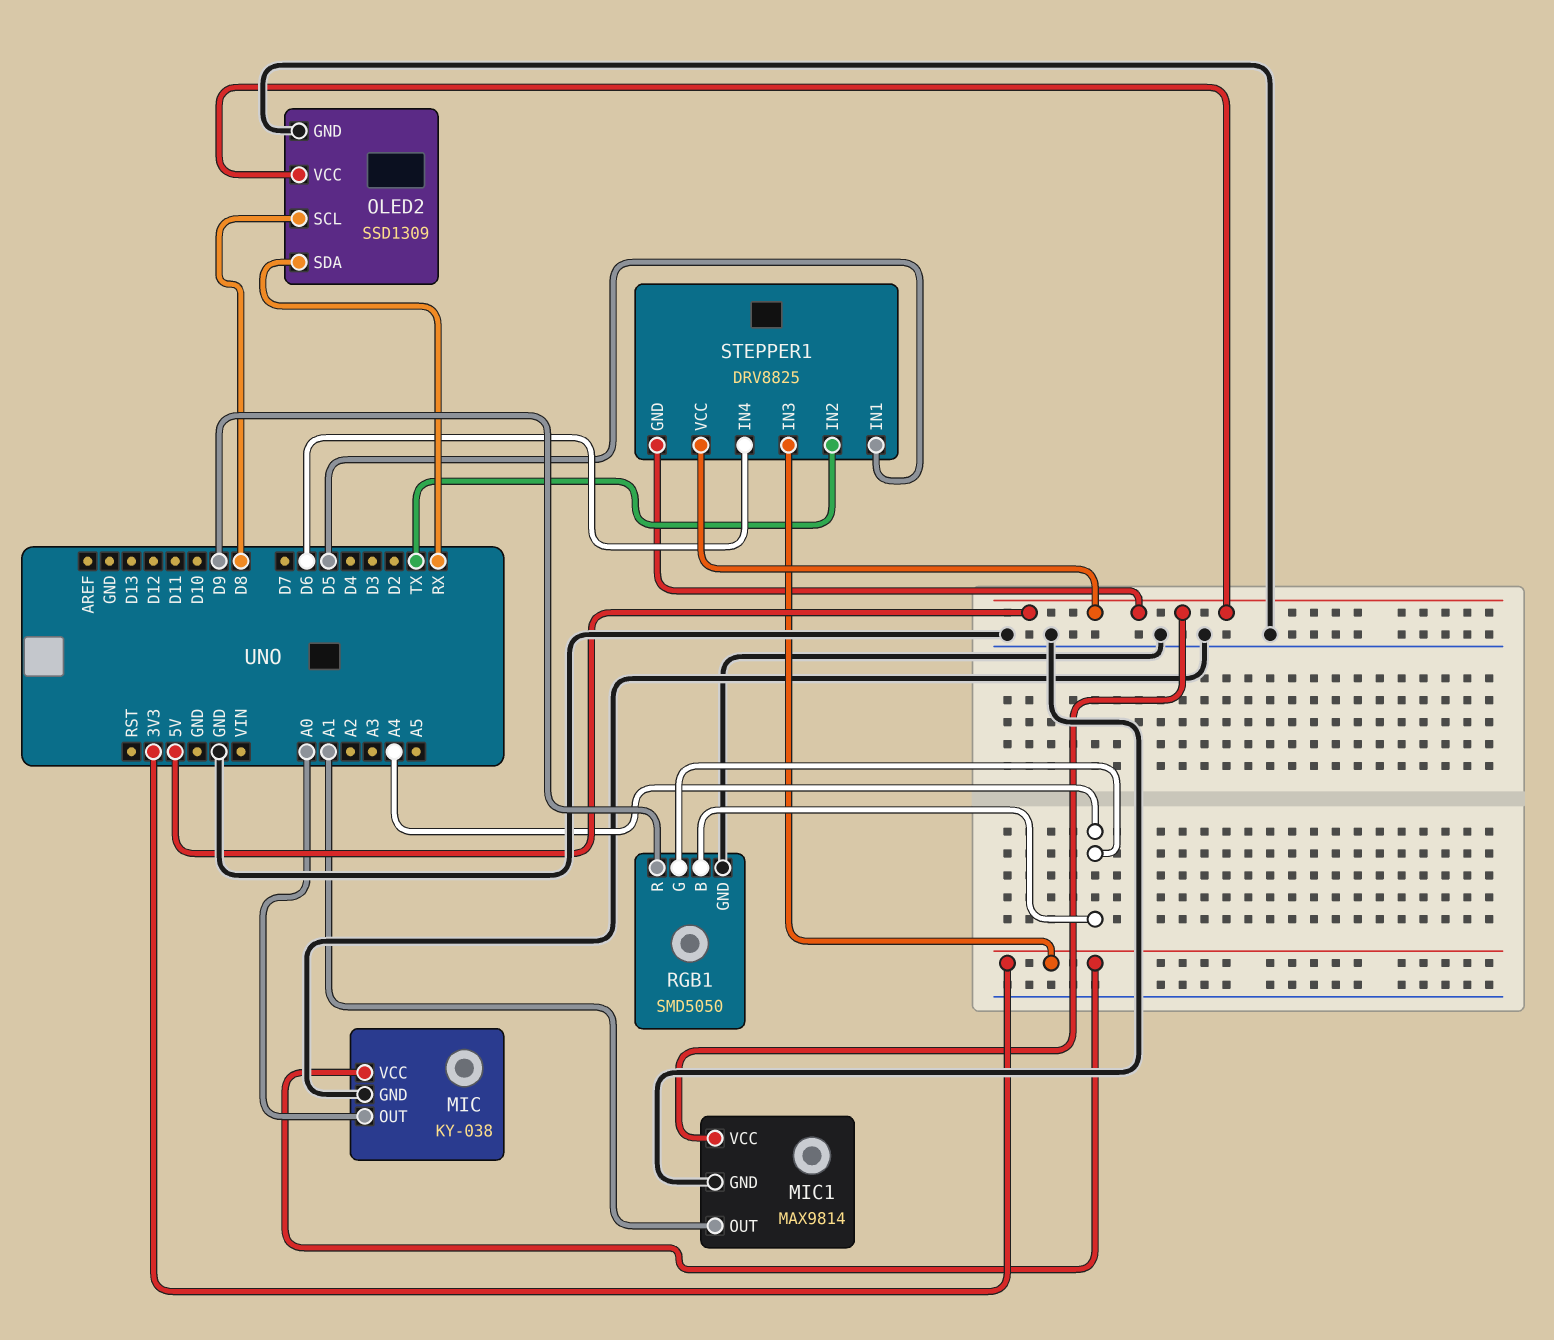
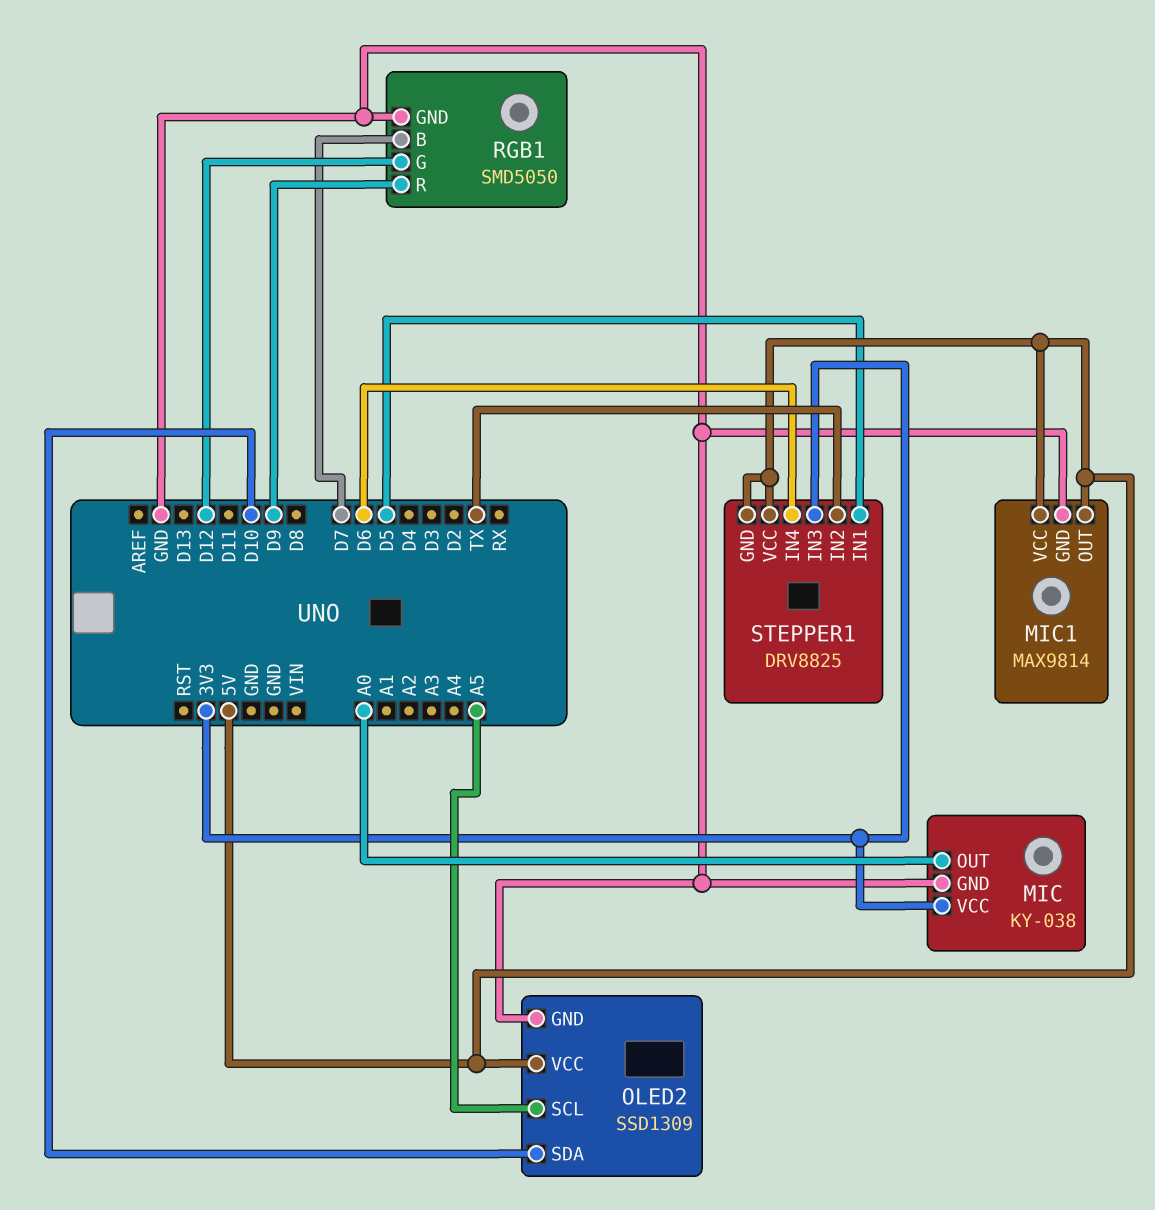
MIC1 pin OUT: A1 -> 5V
OLED2 pin SCL: D8 -> A5
OLED2 pin SDA: RX -> D10
RGB1 pin B: A4 -> D7
RGB1 pin G: A4 -> D12

